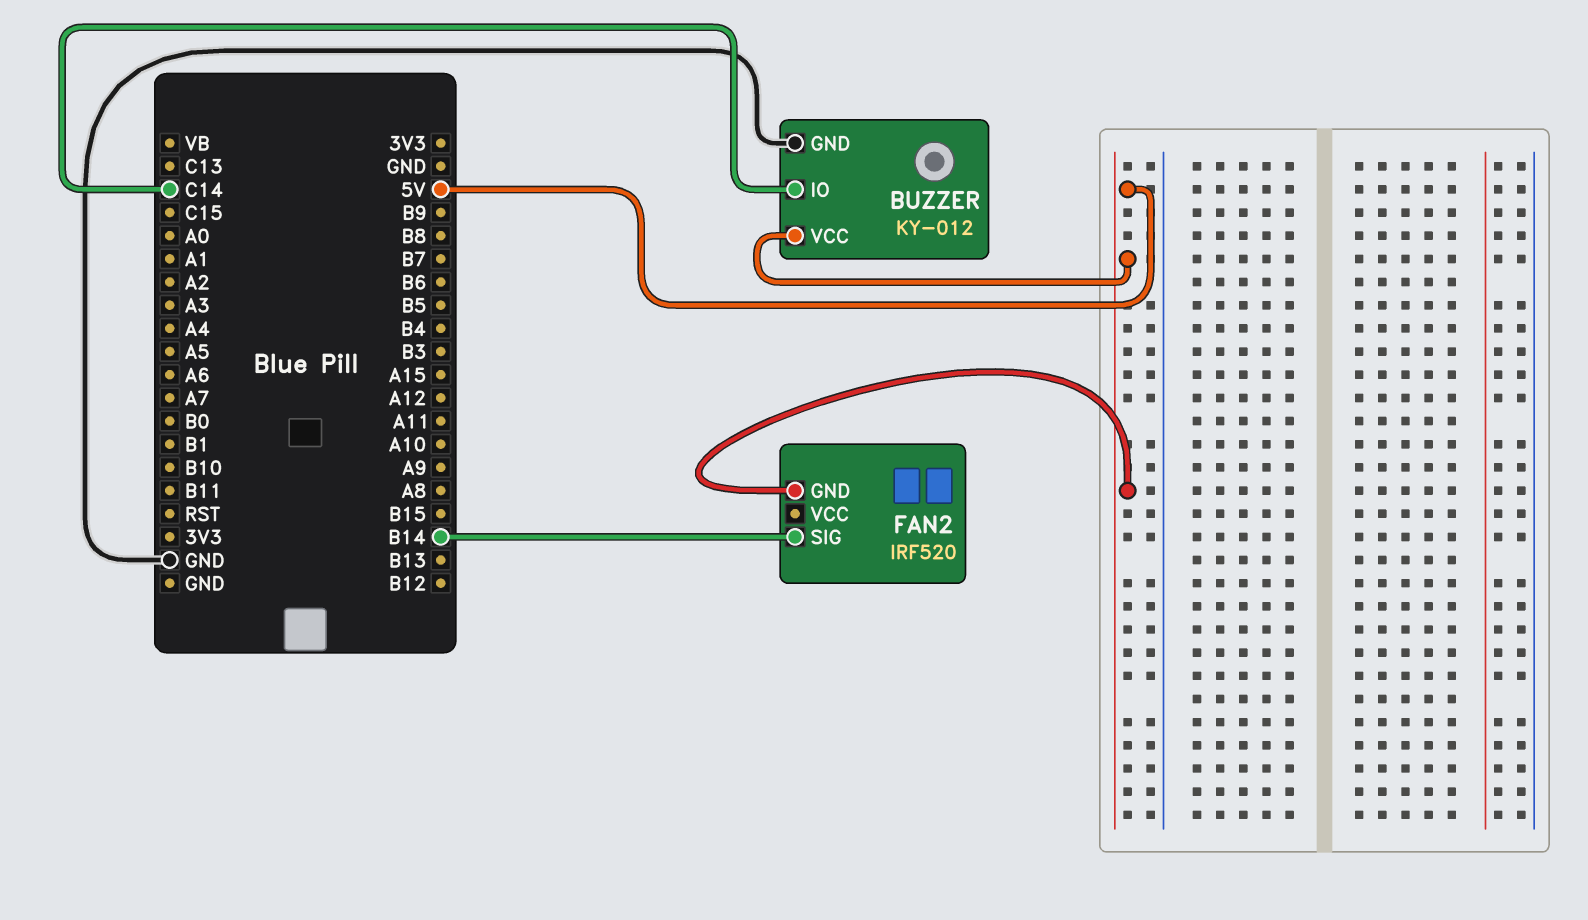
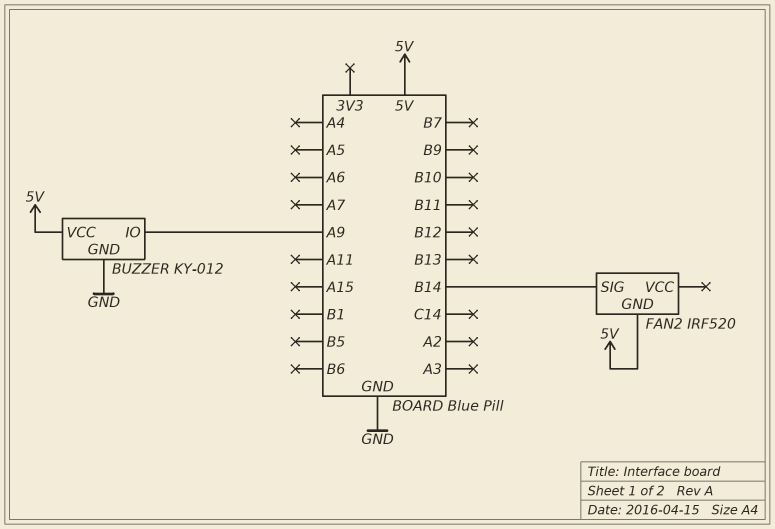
BUZZER pin IO: C14 -> A9

